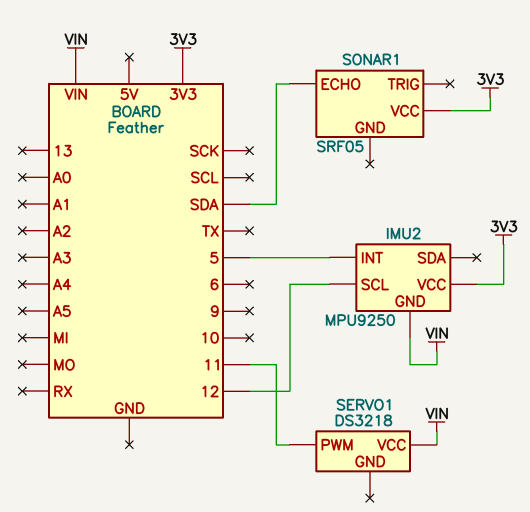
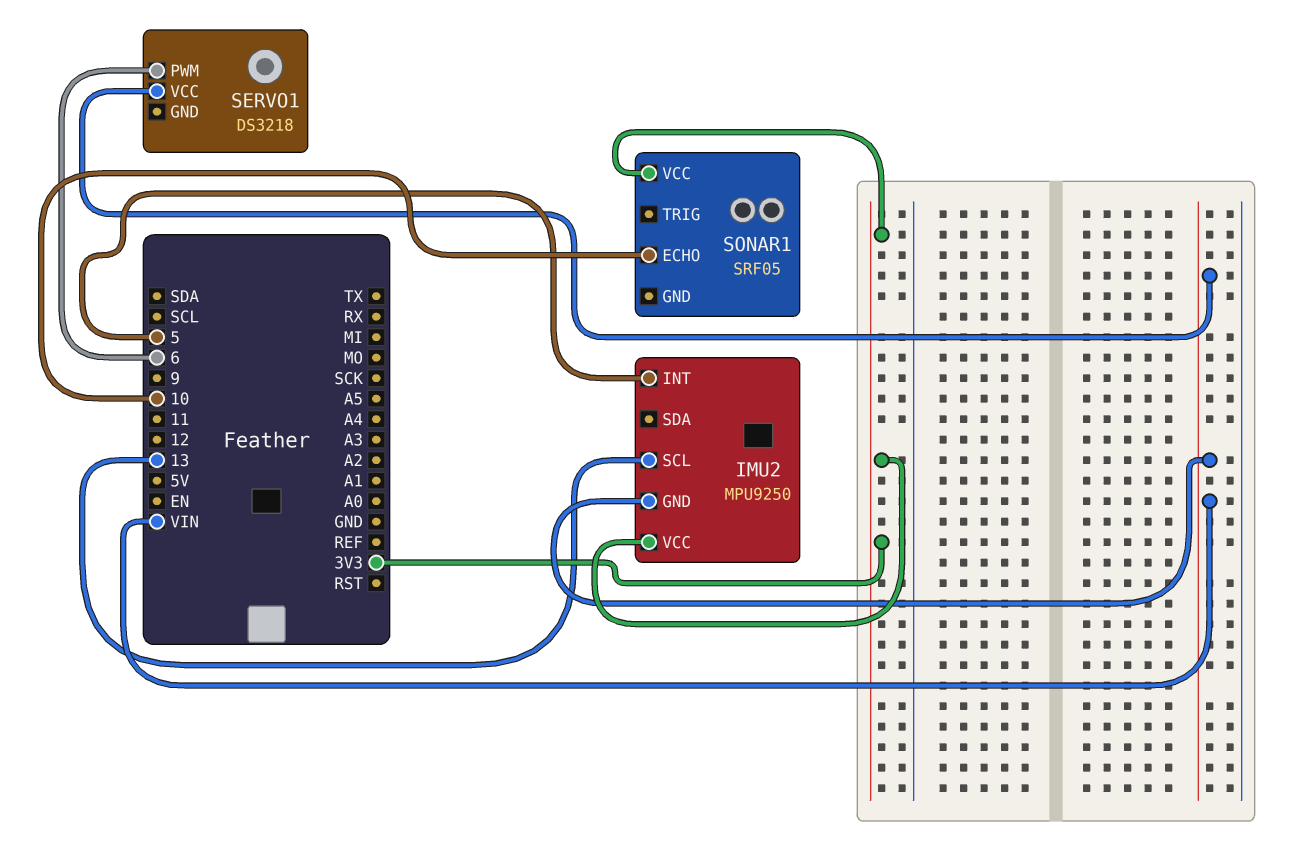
IMU2 pin SCL: 12 -> 13
SERVO1 pin PWM: 11 -> 6
SONAR1 pin ECHO: SDA -> 10

